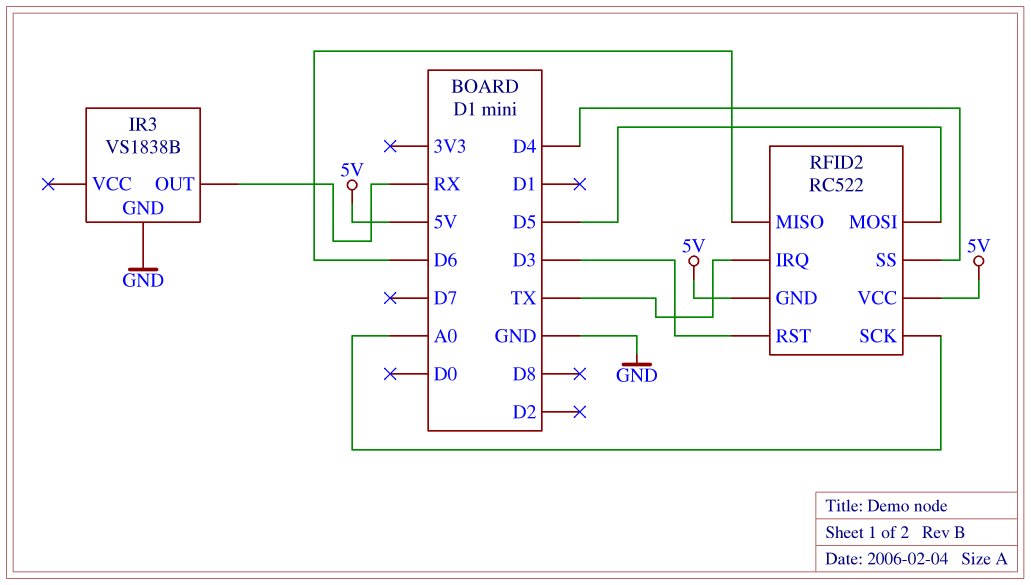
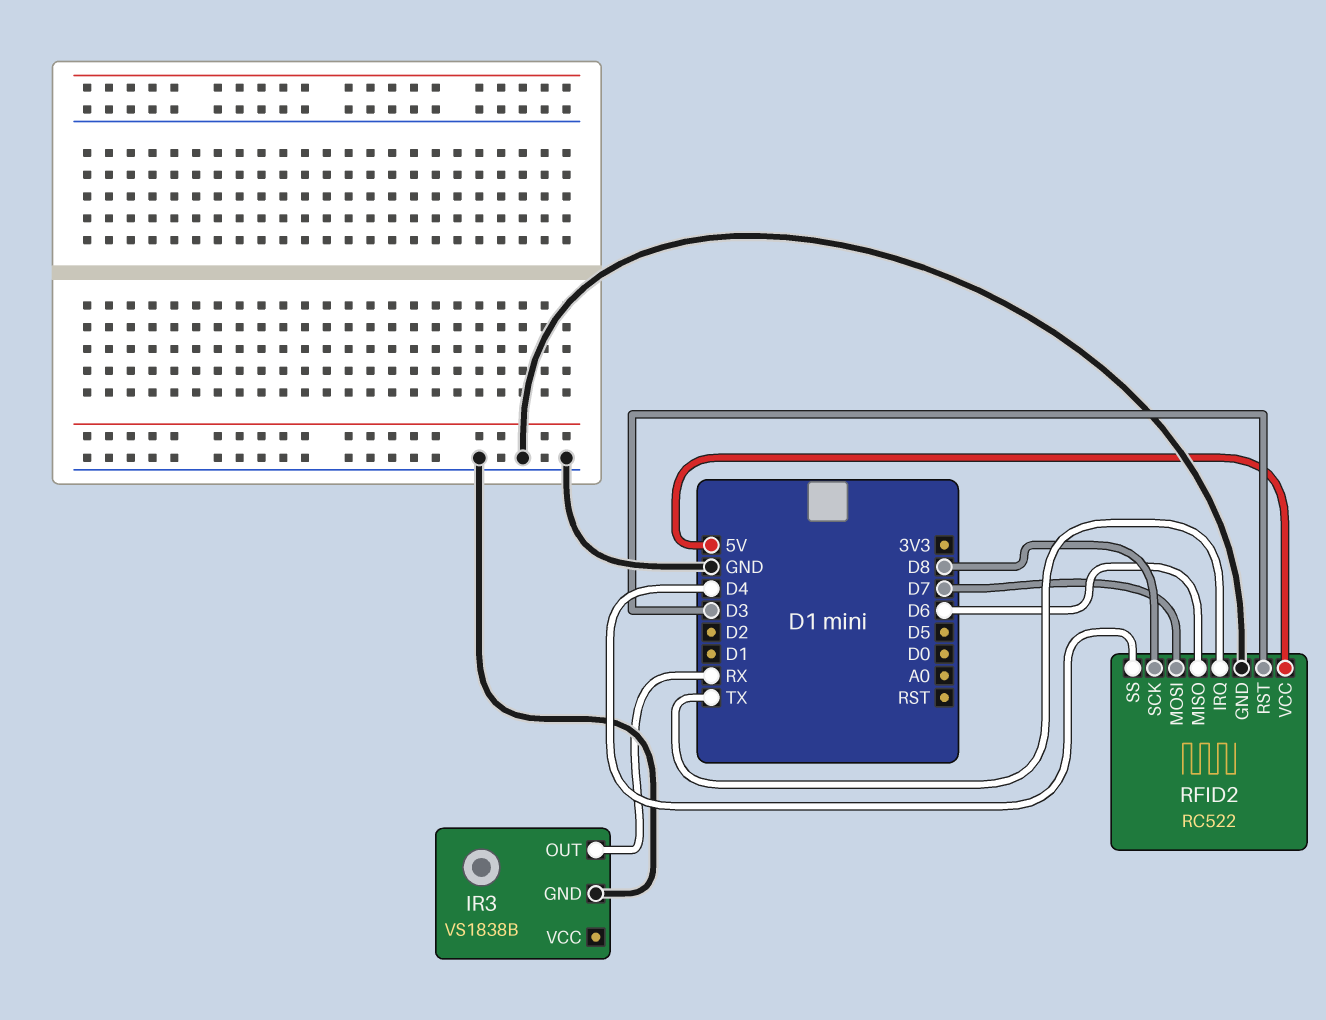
RFID2 pin GND: 5V -> GND
RFID2 pin MOSI: D5 -> D7
RFID2 pin SCK: A0 -> D8

